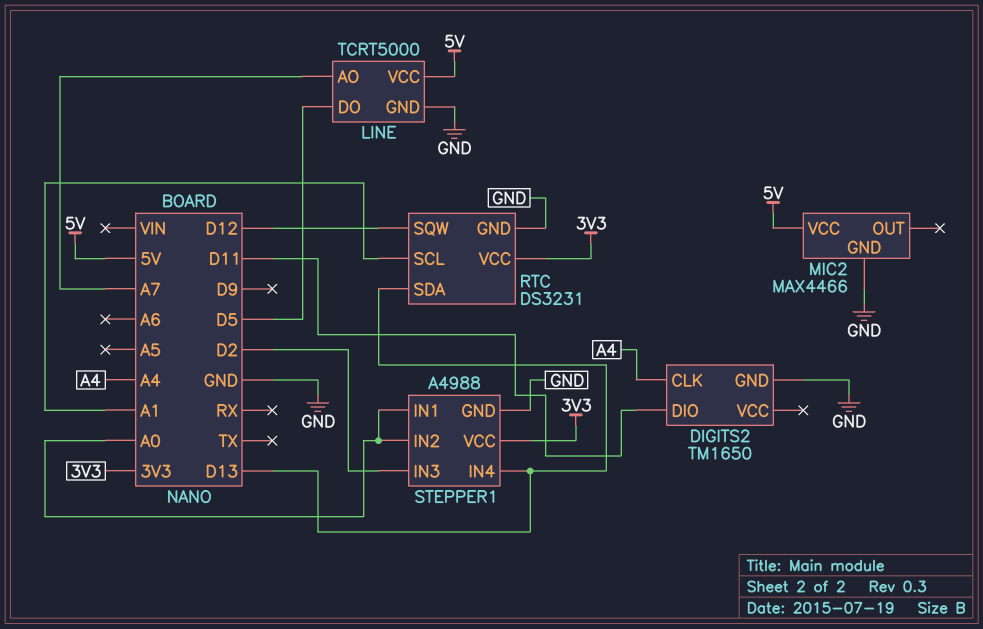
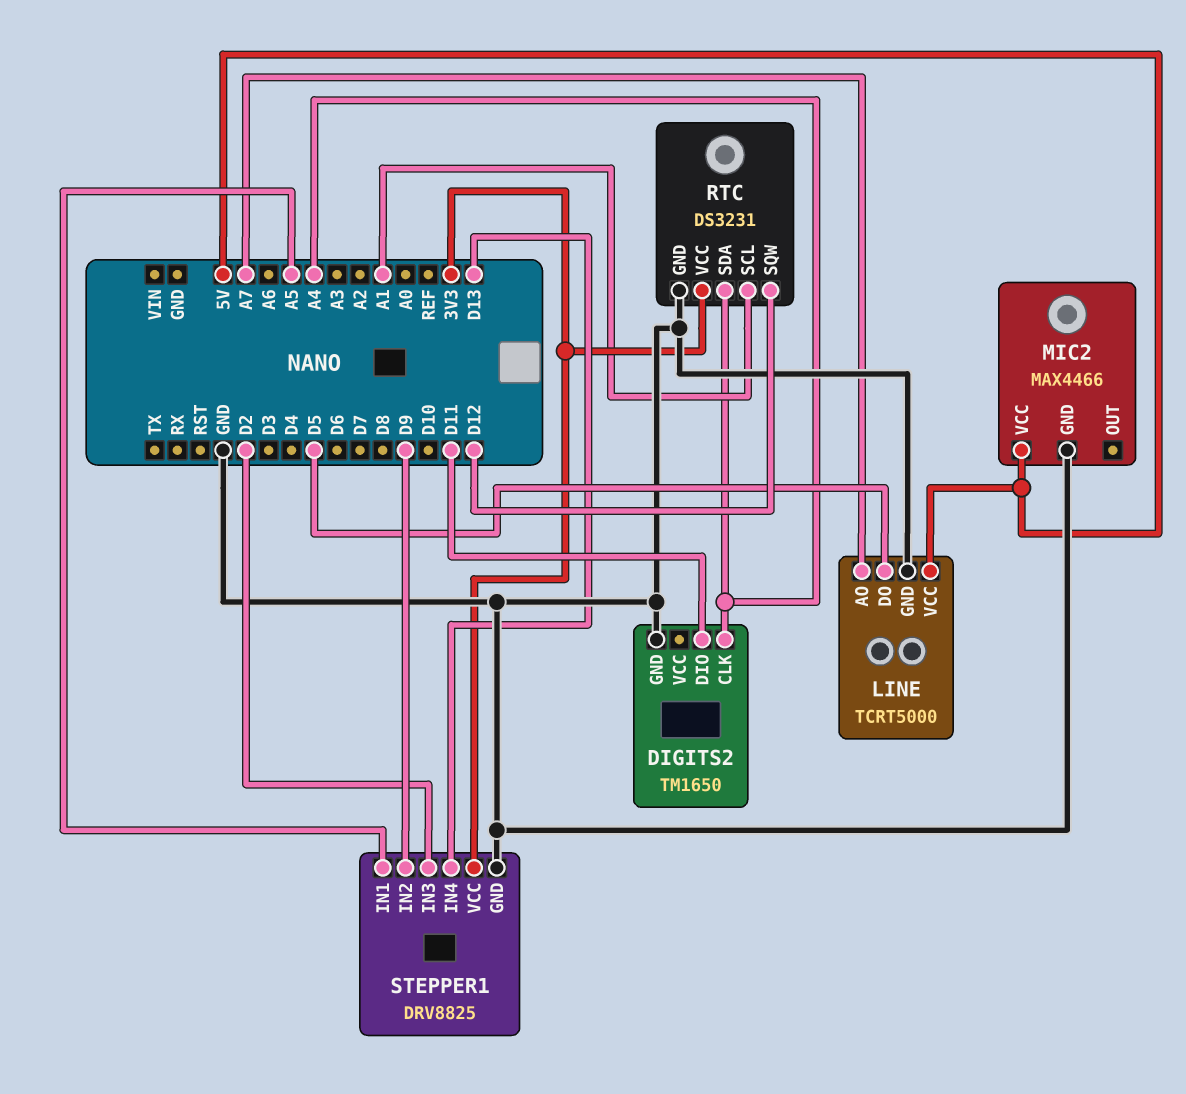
RTC pin SDA: D13 -> A4
STEPPER1: A4988 -> DRV8825
STEPPER1 pin IN1: A0 -> A5
STEPPER1 pin IN2: A0 -> D9

